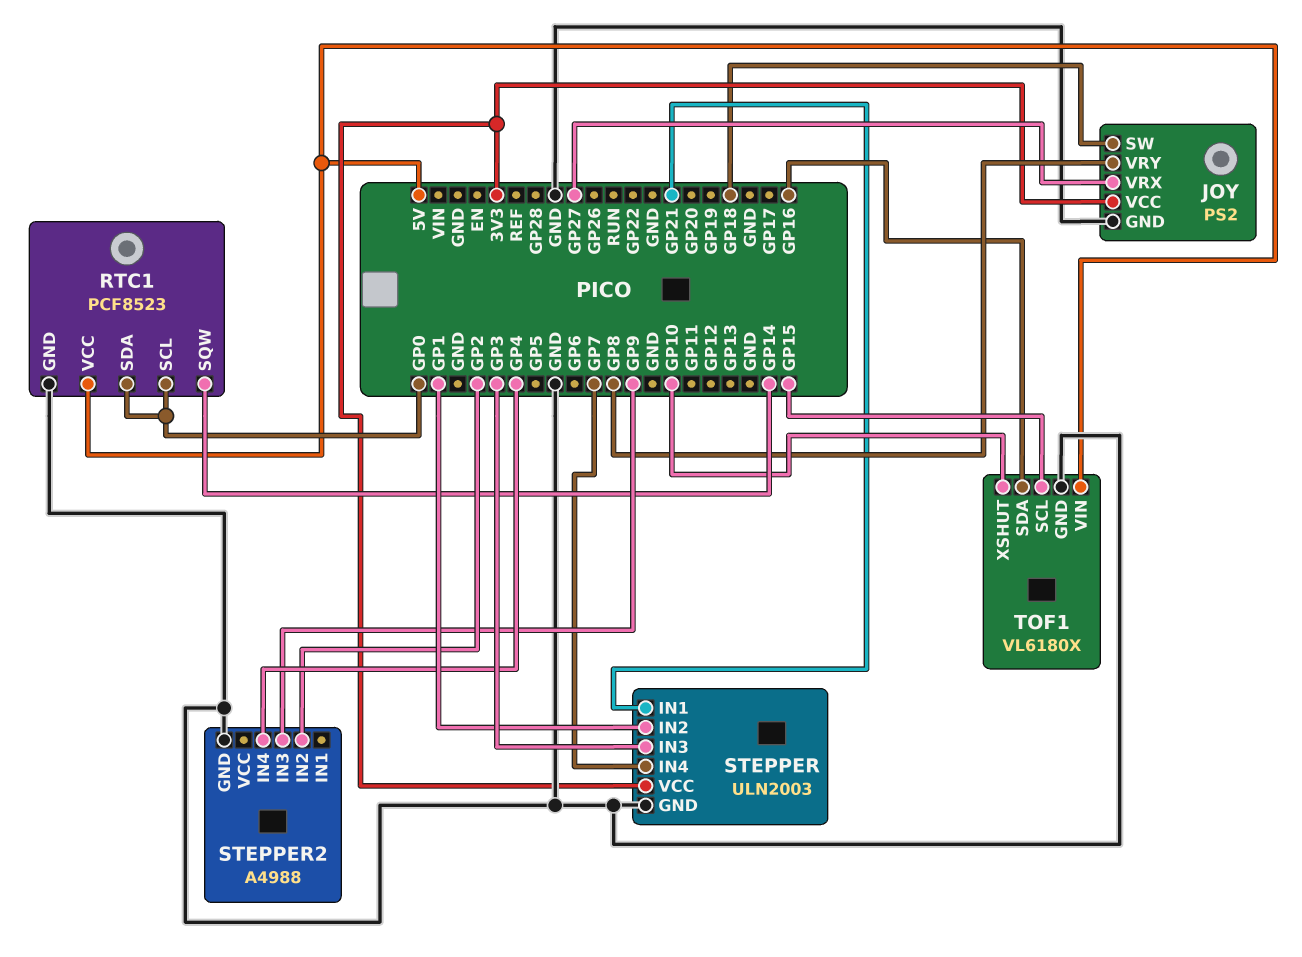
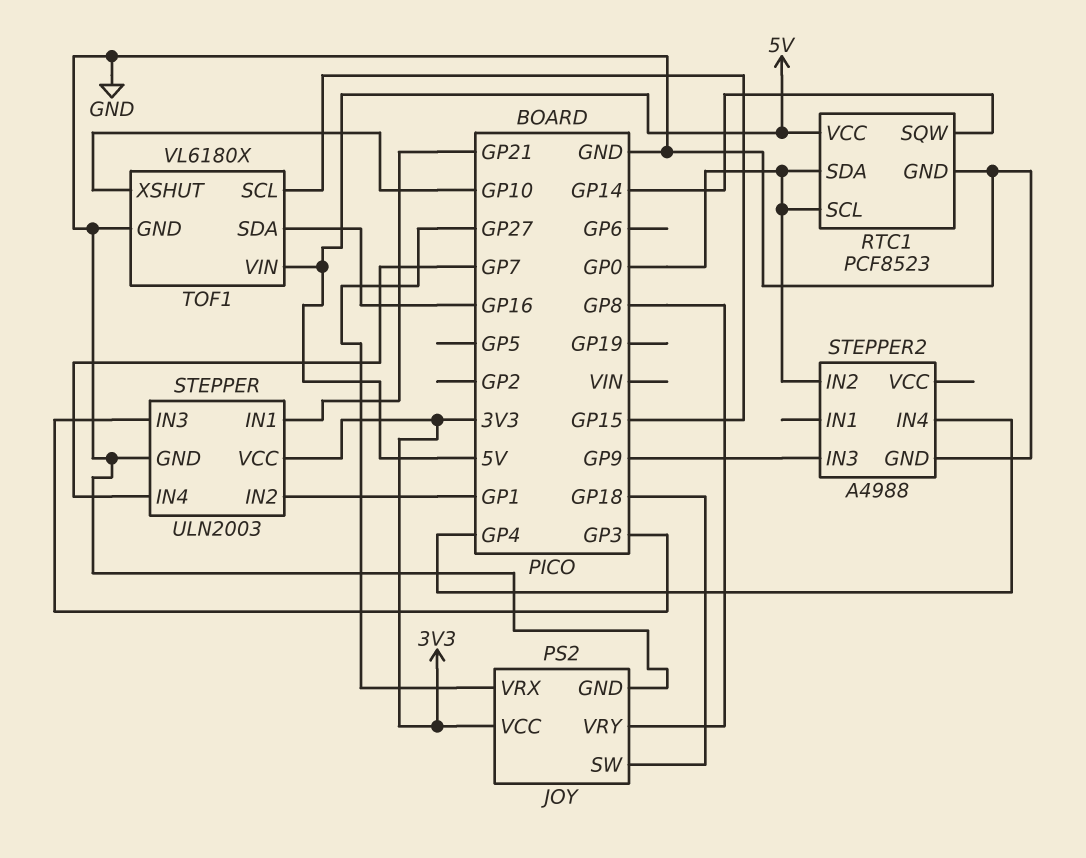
STEPPER2 pin IN2: GP2 -> GP0

